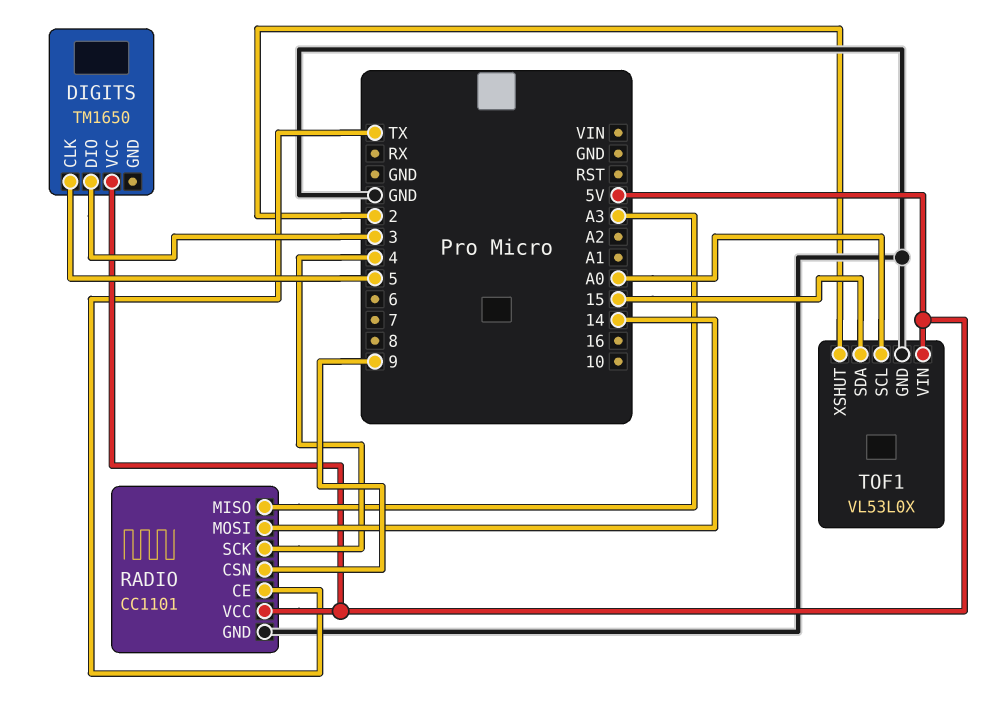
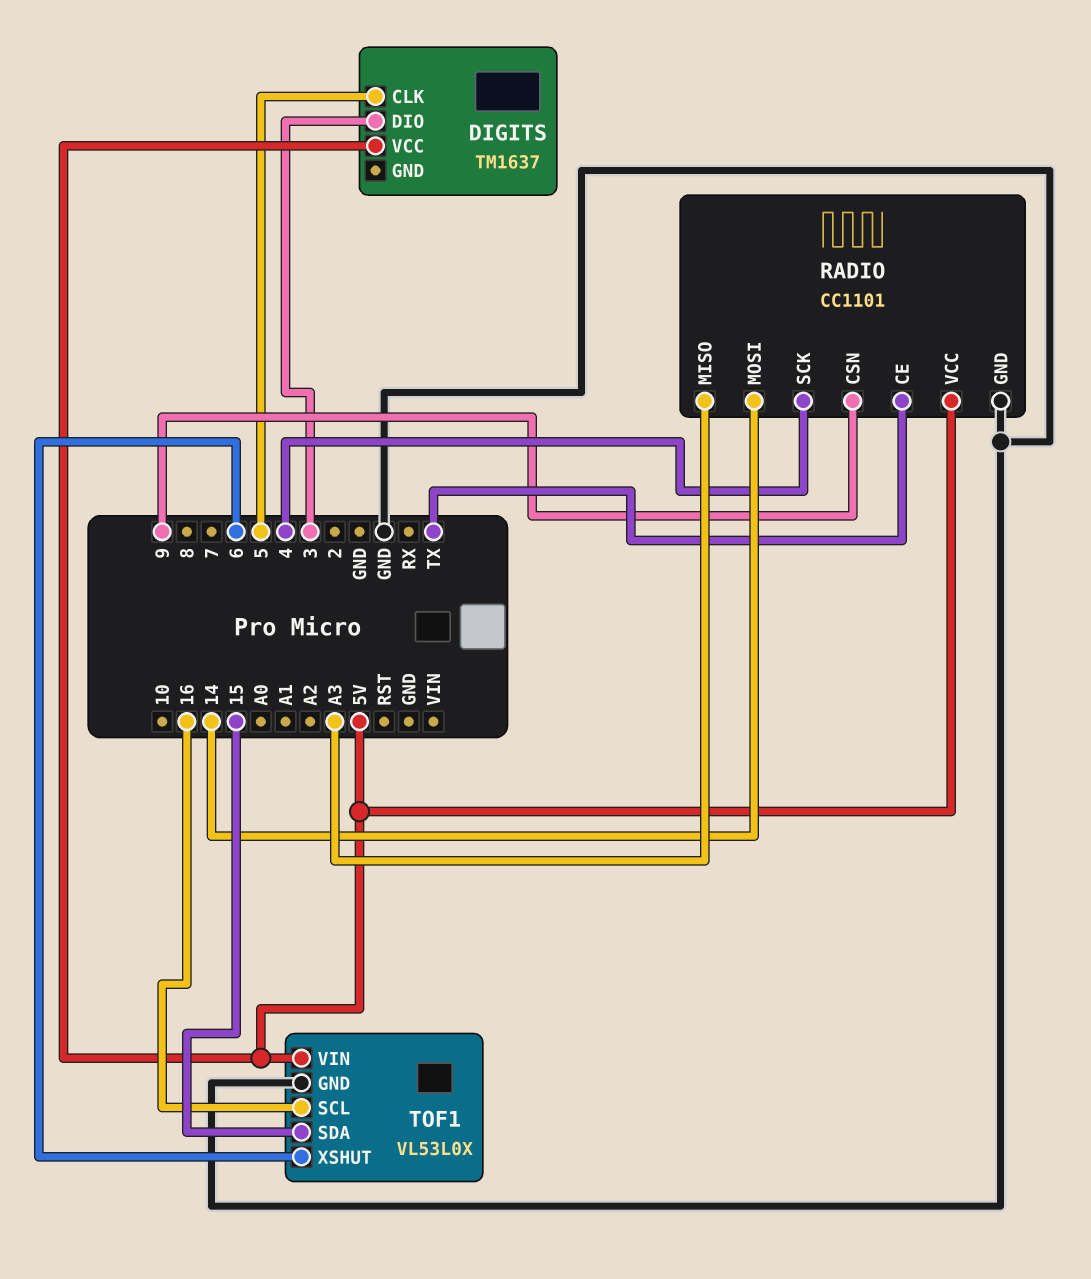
DIGITS: TM1650 -> TM1637
TOF1 pin SCL: A0 -> 16
TOF1 pin XSHUT: 2 -> 6

